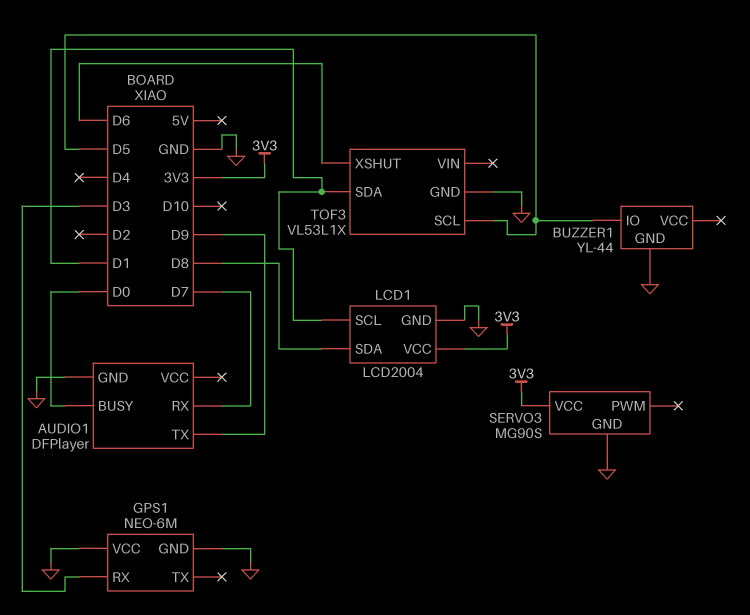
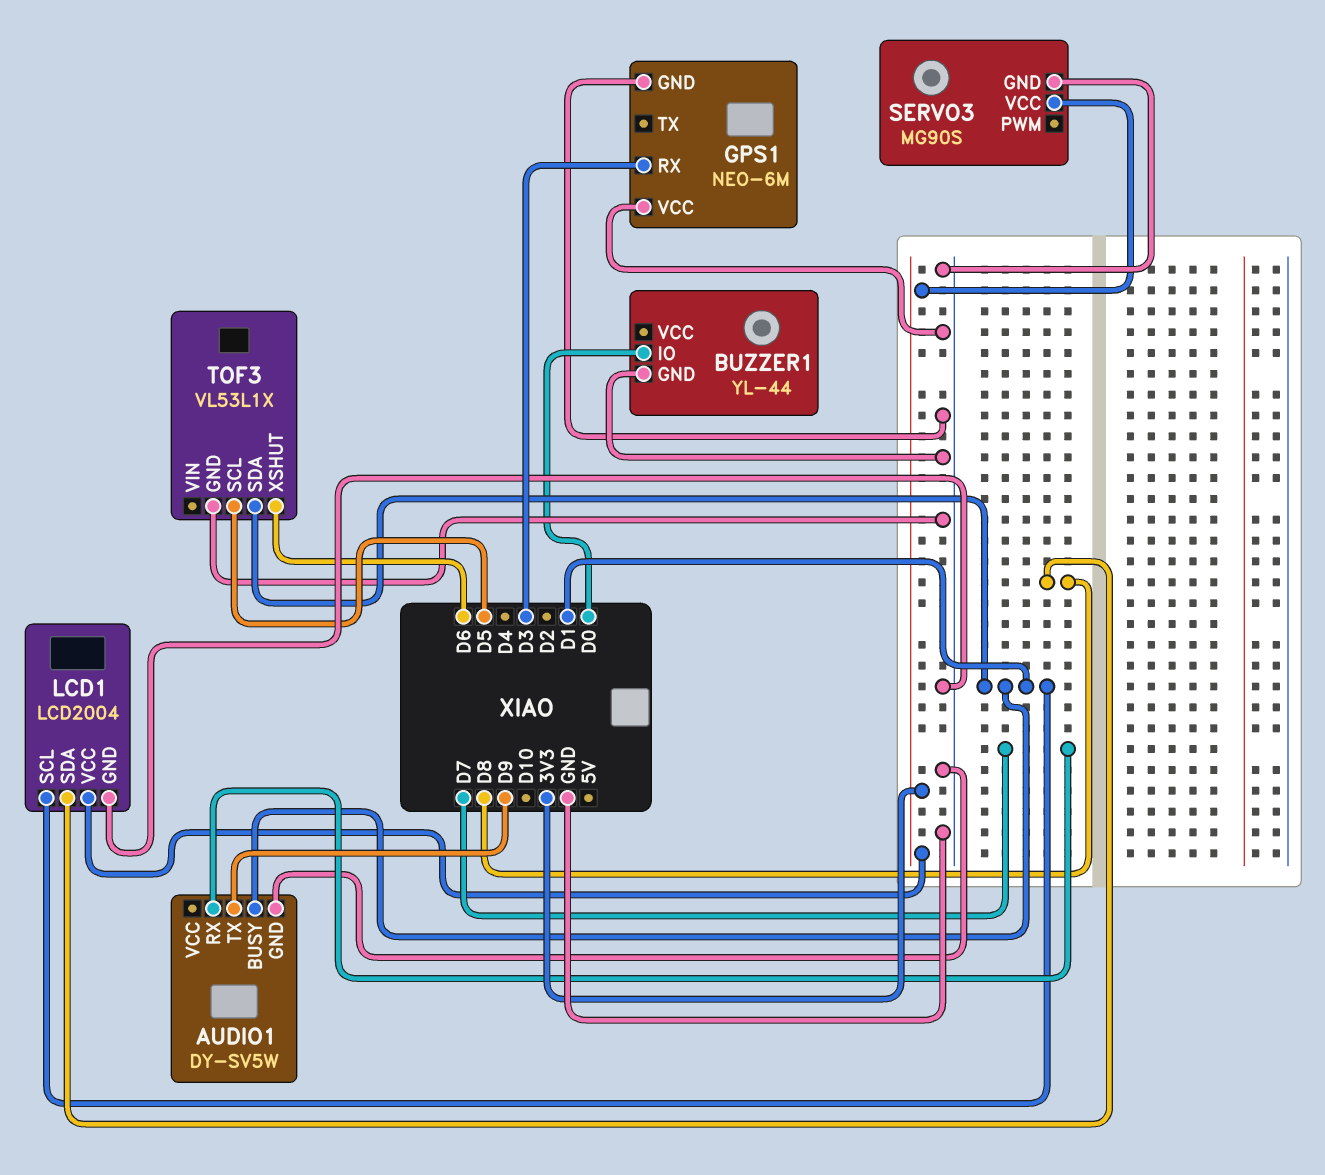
AUDIO1: DFPlayer -> DY-SV5W
AUDIO1 pin BUSY: D0 -> D1
BUZZER1 pin IO: D5 -> D0

